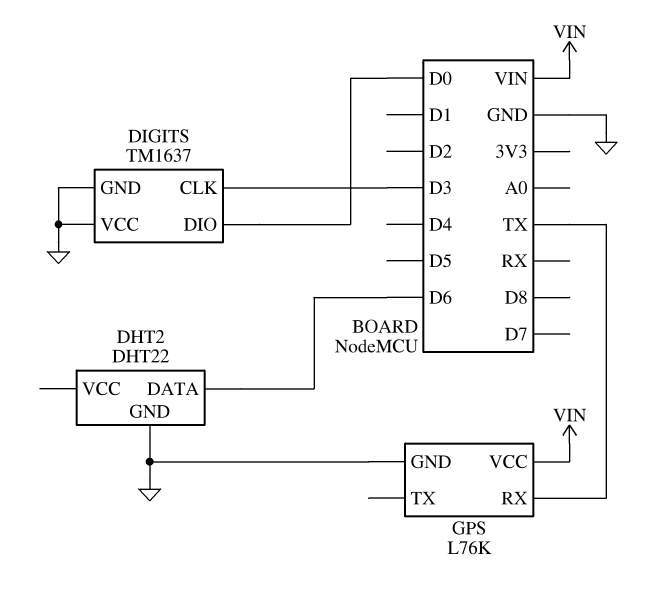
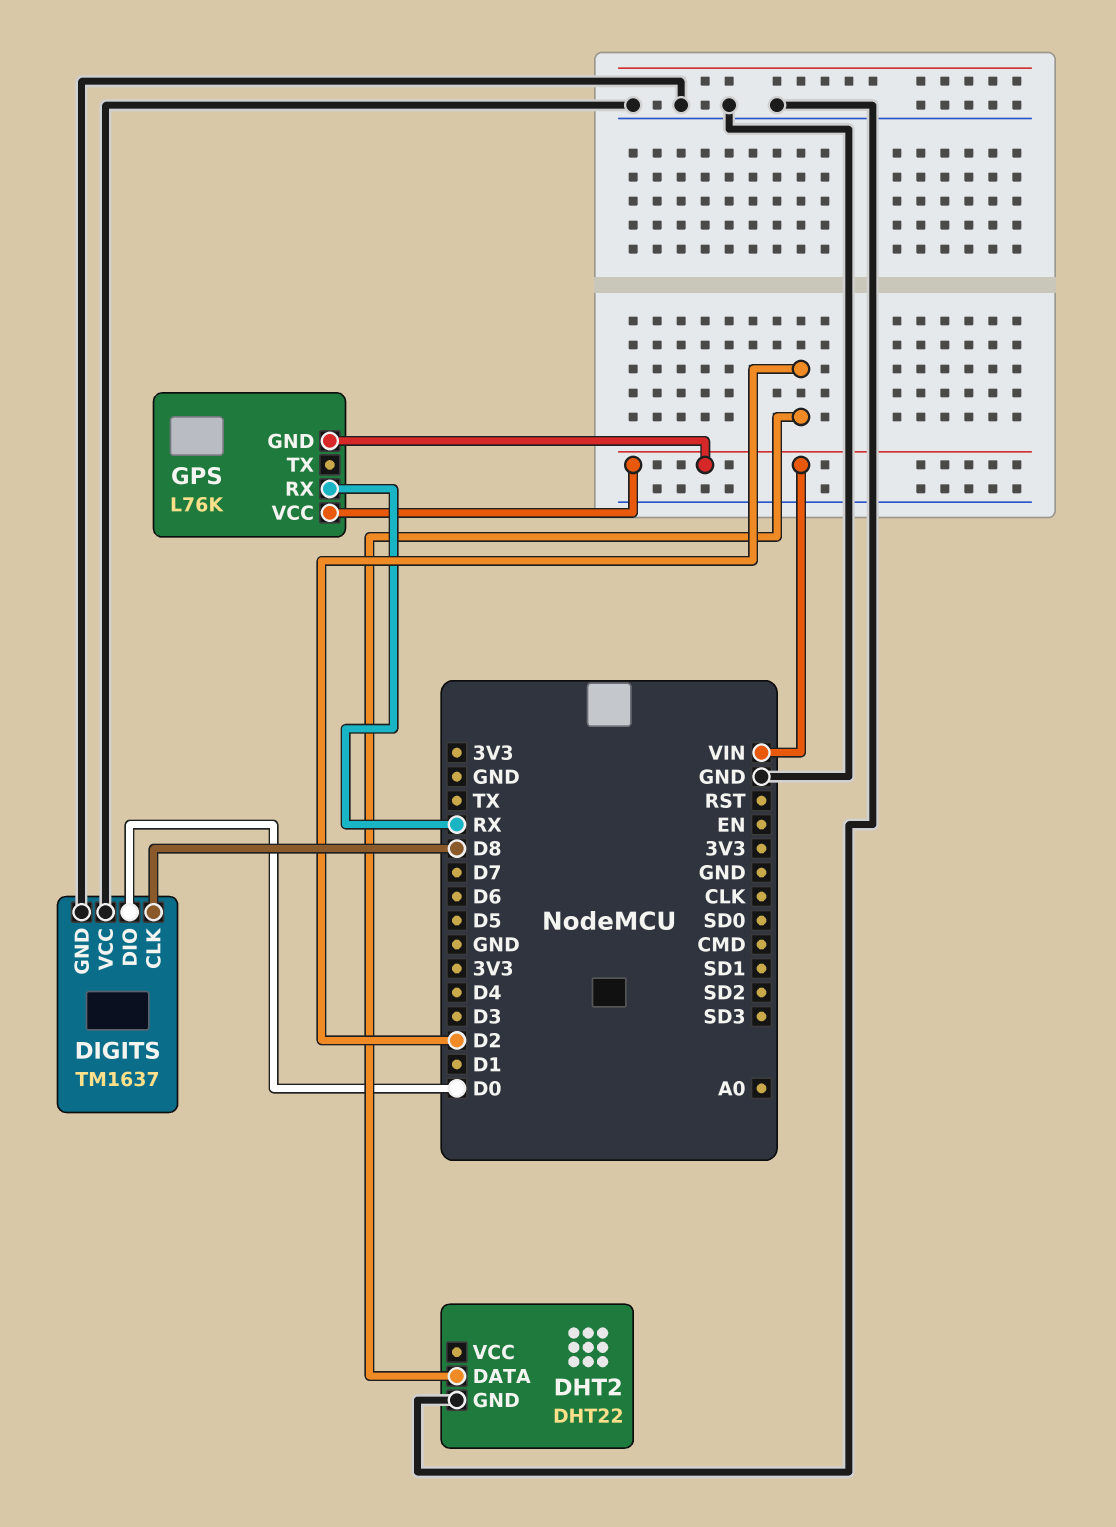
DHT2 pin DATA: D6 -> D2
DIGITS pin CLK: D3 -> D8
GPS pin GND: GND -> VIN
GPS pin RX: TX -> RX

